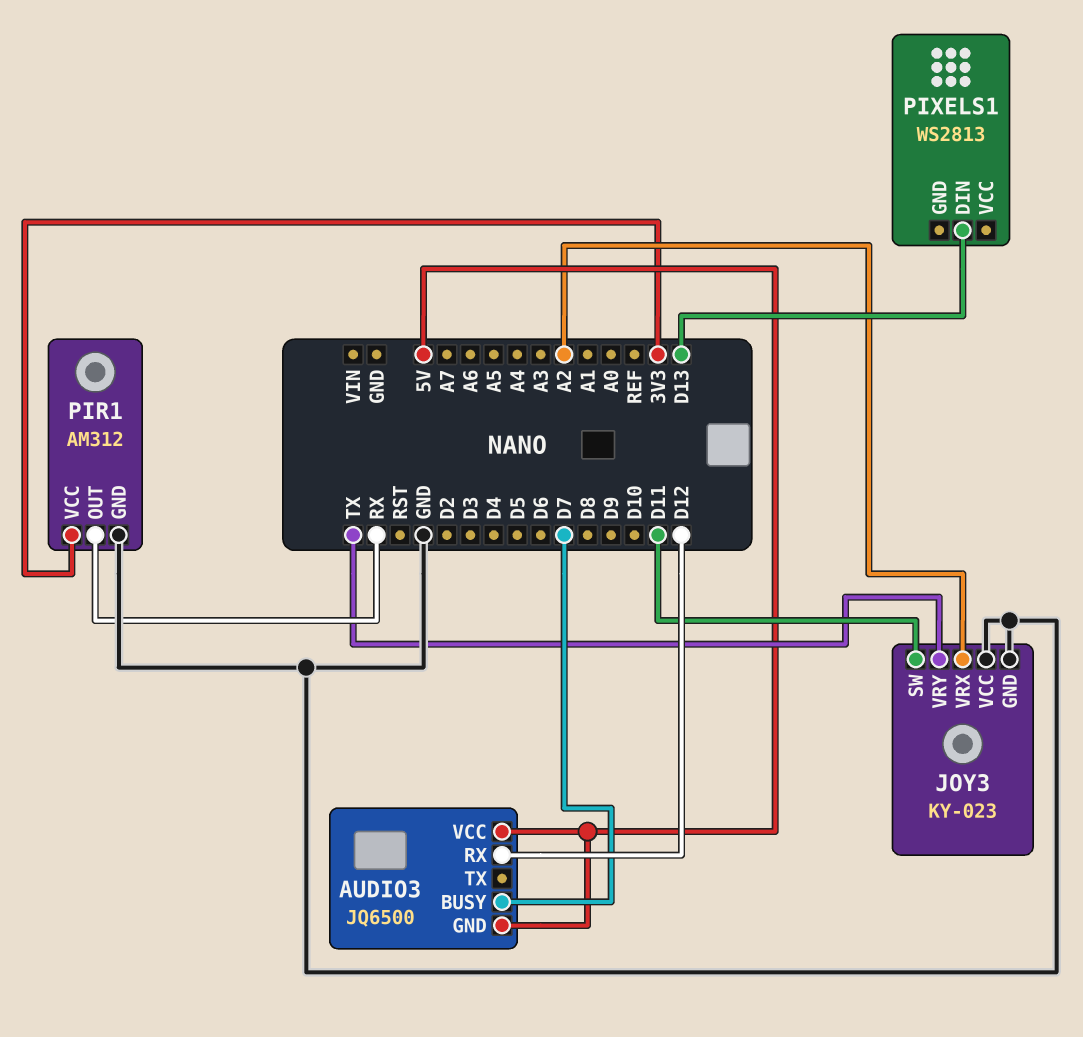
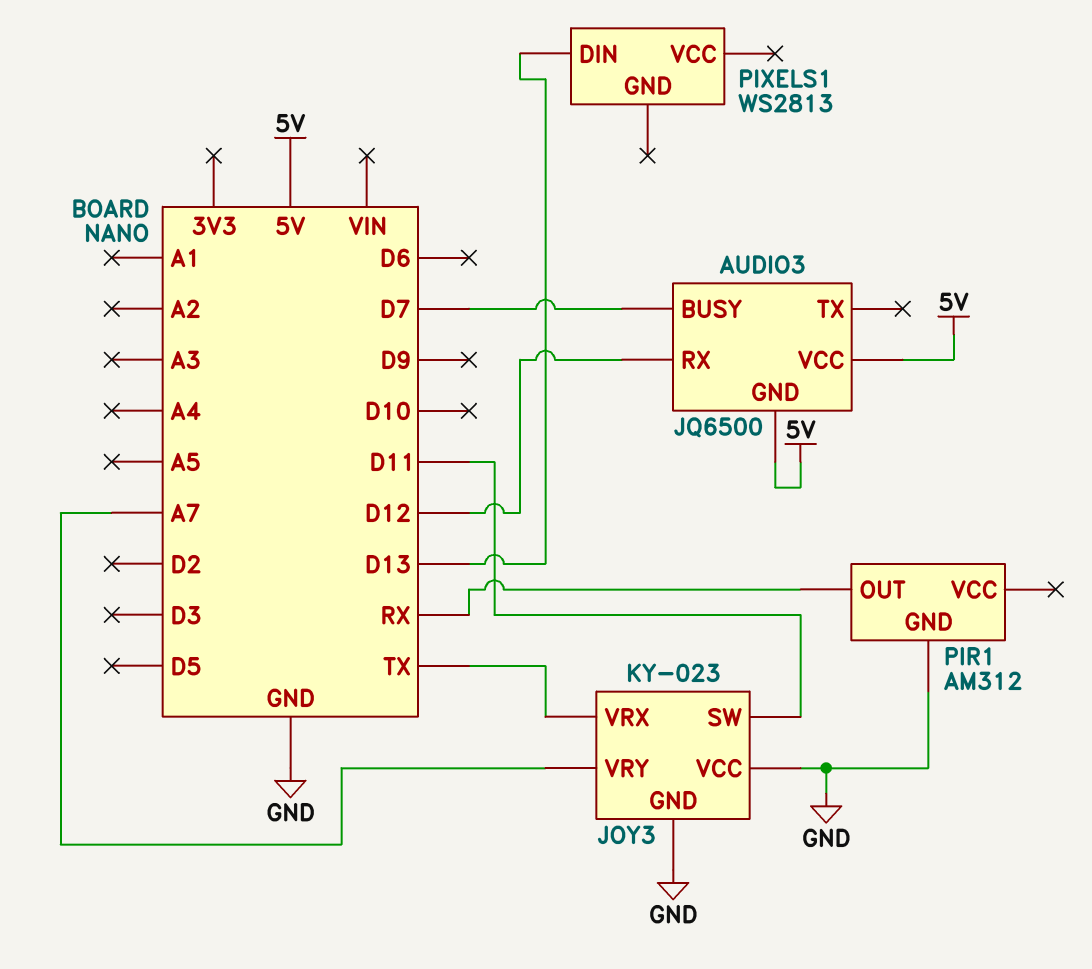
JOY3 pin VRX: A2 -> TX
JOY3 pin VRY: TX -> A7
PIR1 pin VCC: 3V3 -> none

